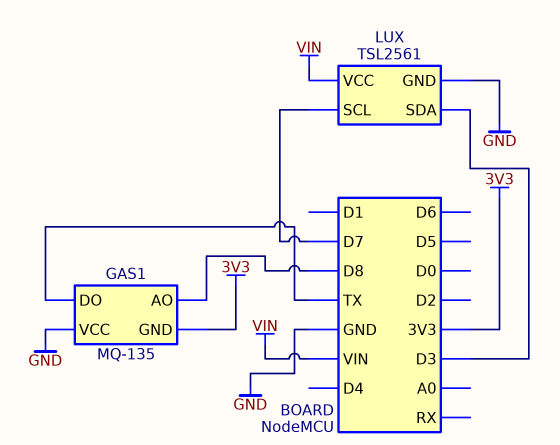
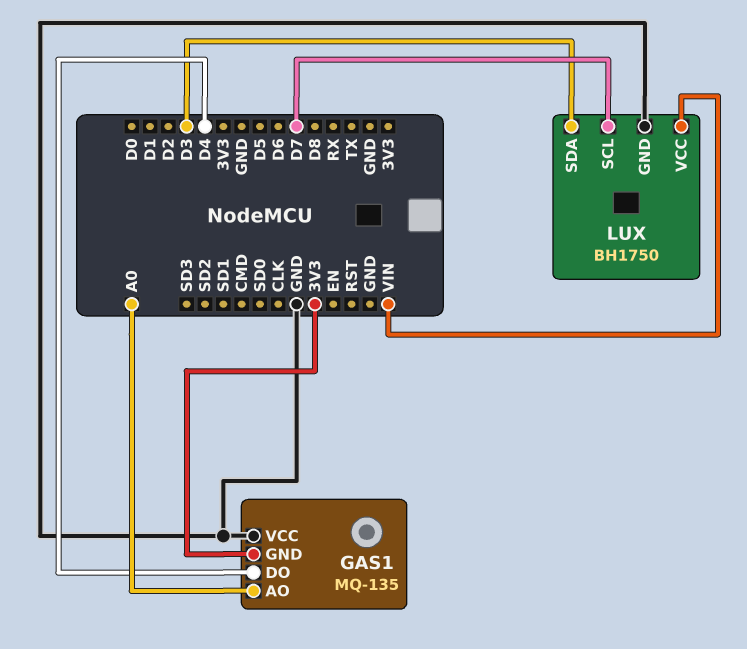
GAS1 pin AO: D8 -> A0
GAS1 pin DO: TX -> D4
LUX: TSL2561 -> BH1750

